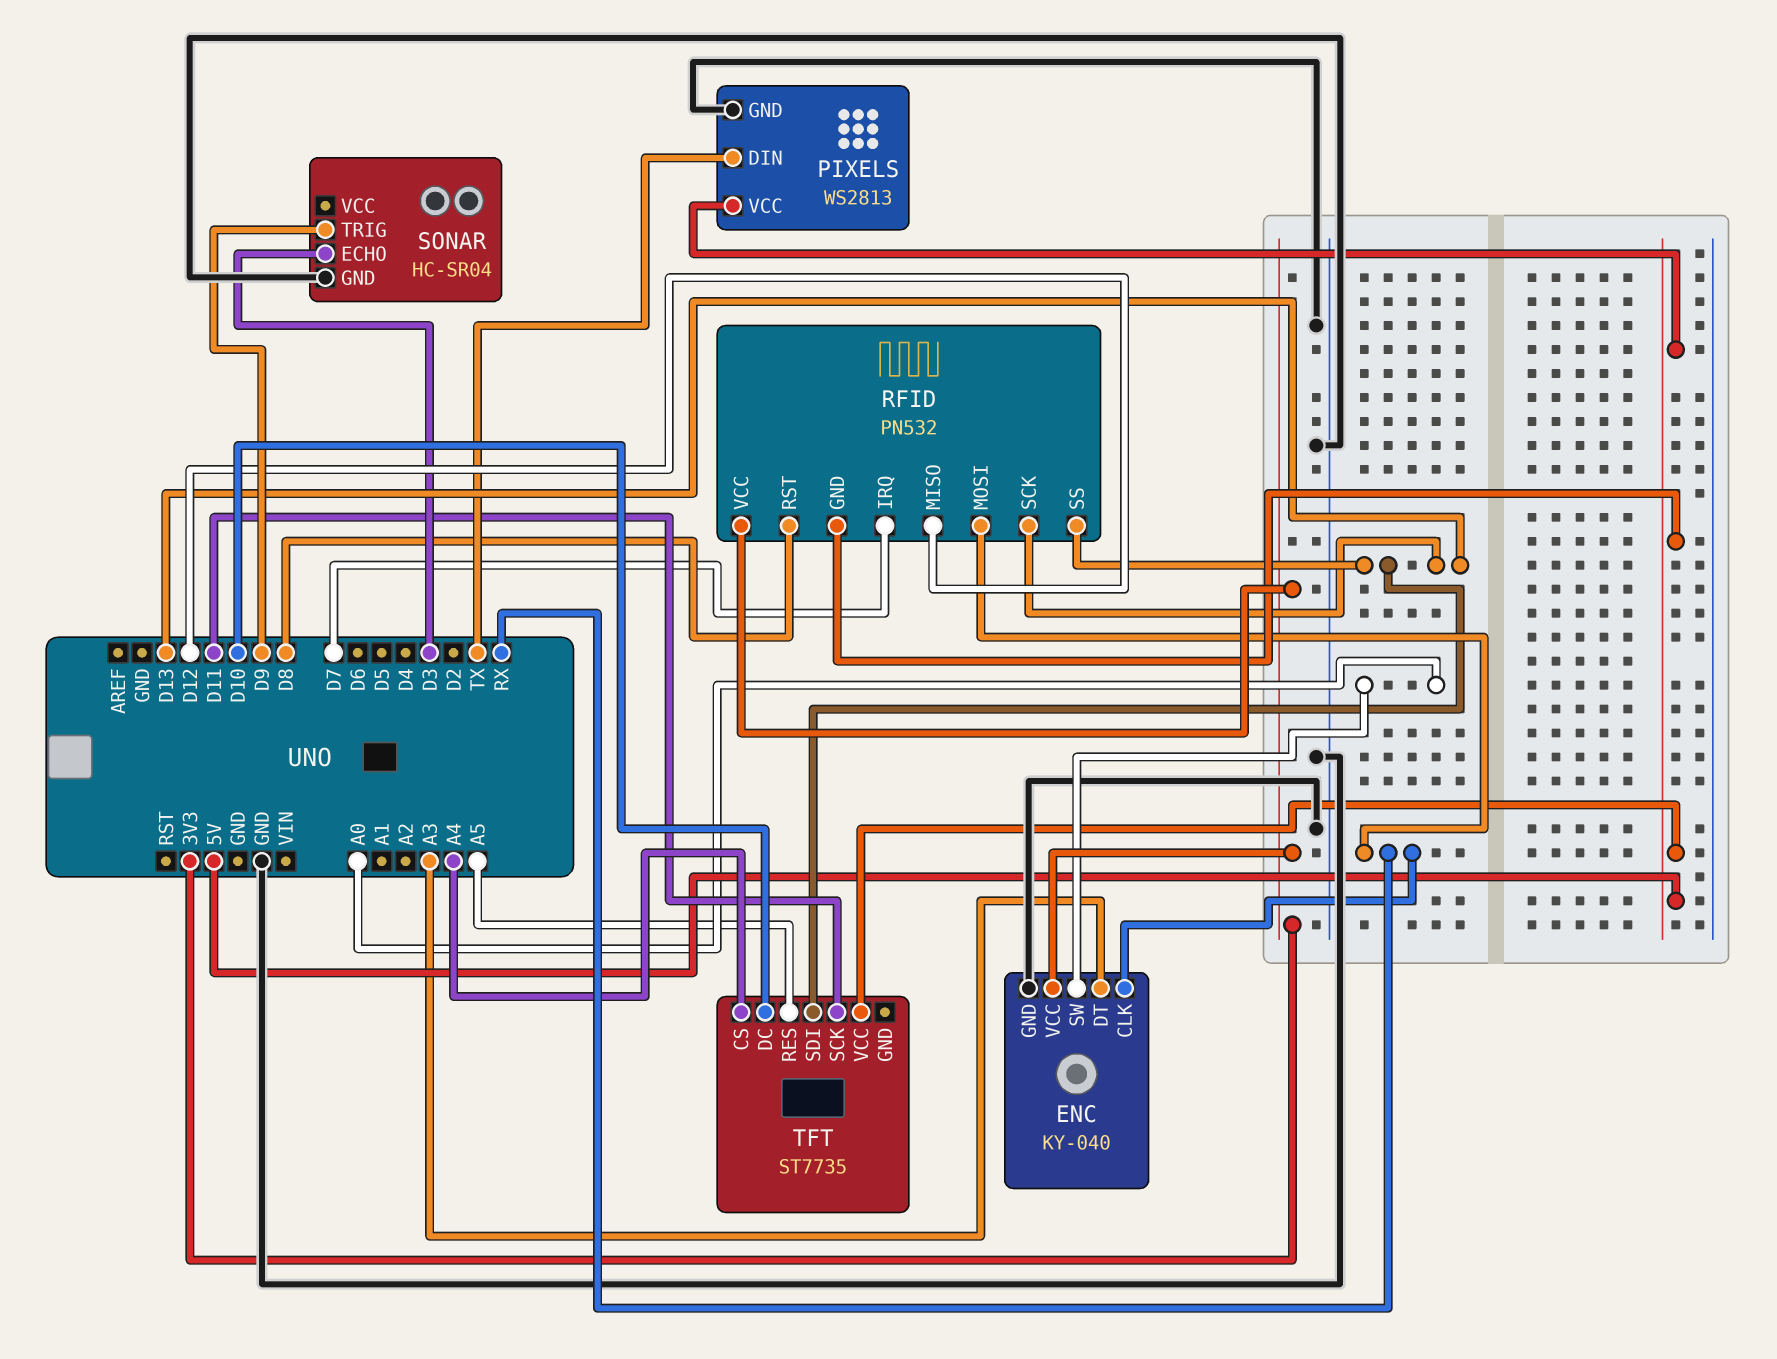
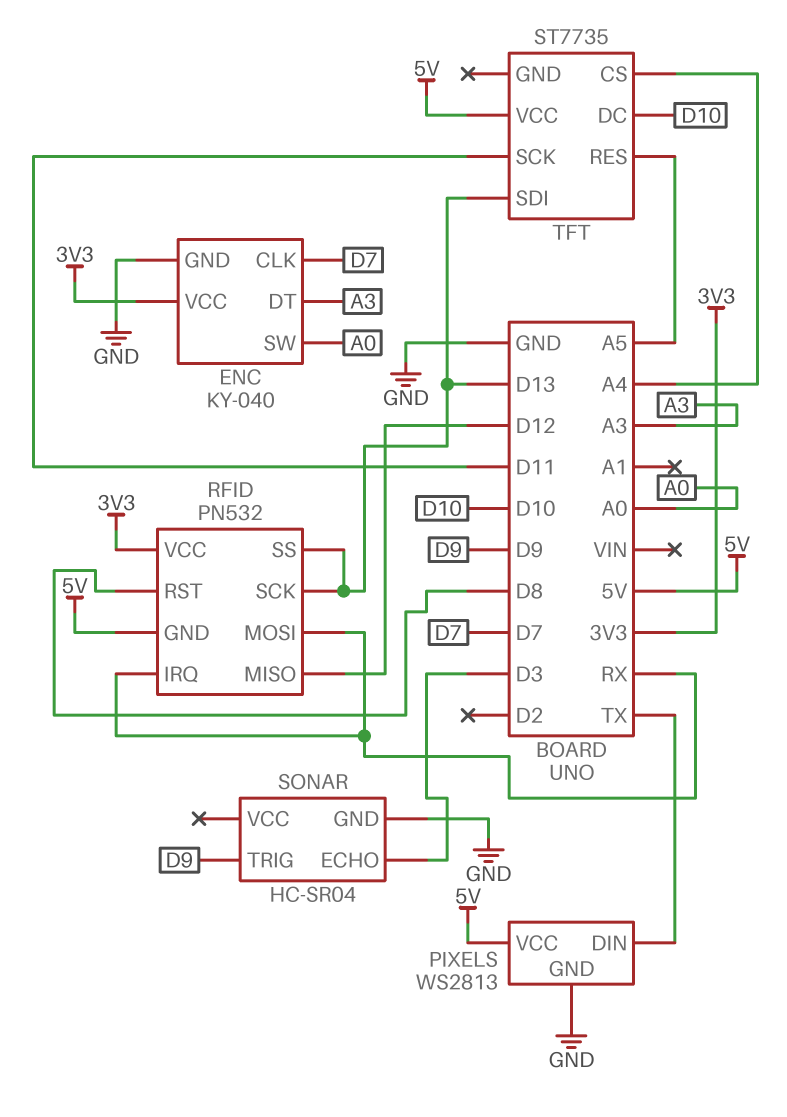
ENC pin CLK: RX -> D7
RFID pin IRQ: D7 -> RX

